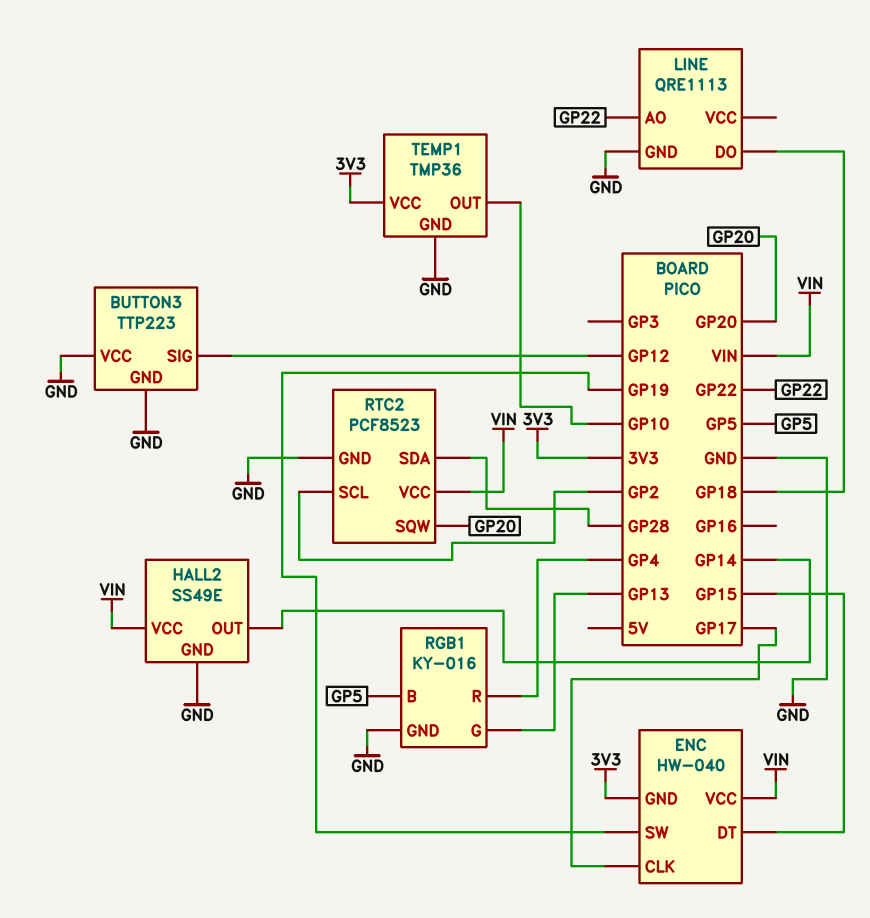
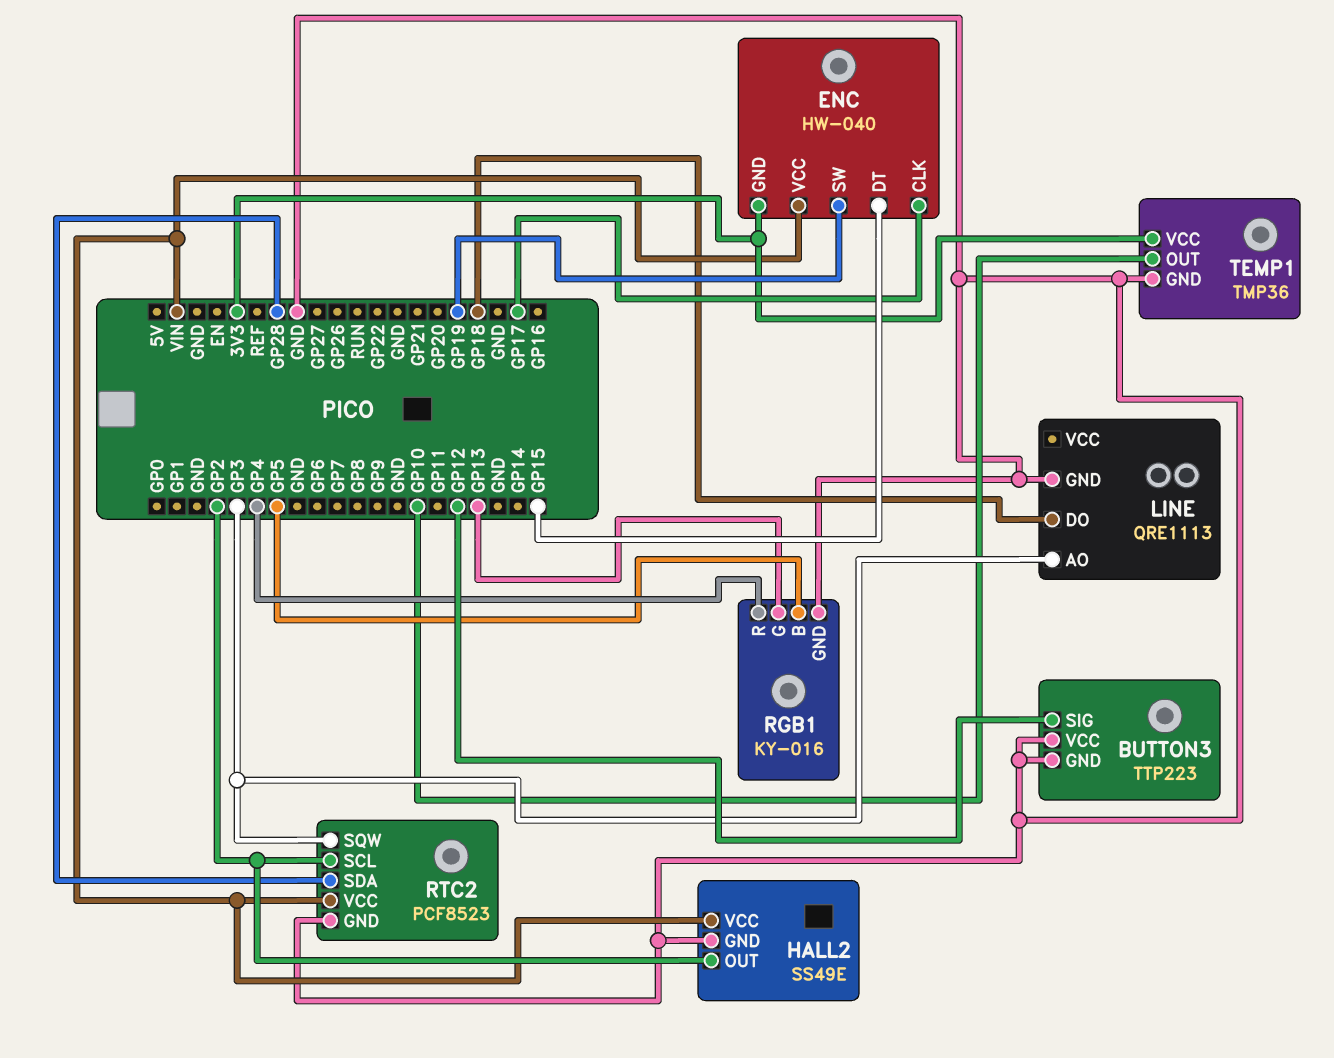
HALL2 pin OUT: GP14 -> GP2
LINE pin AO: GP22 -> GP3
RTC2 pin SQW: GP20 -> GP3

